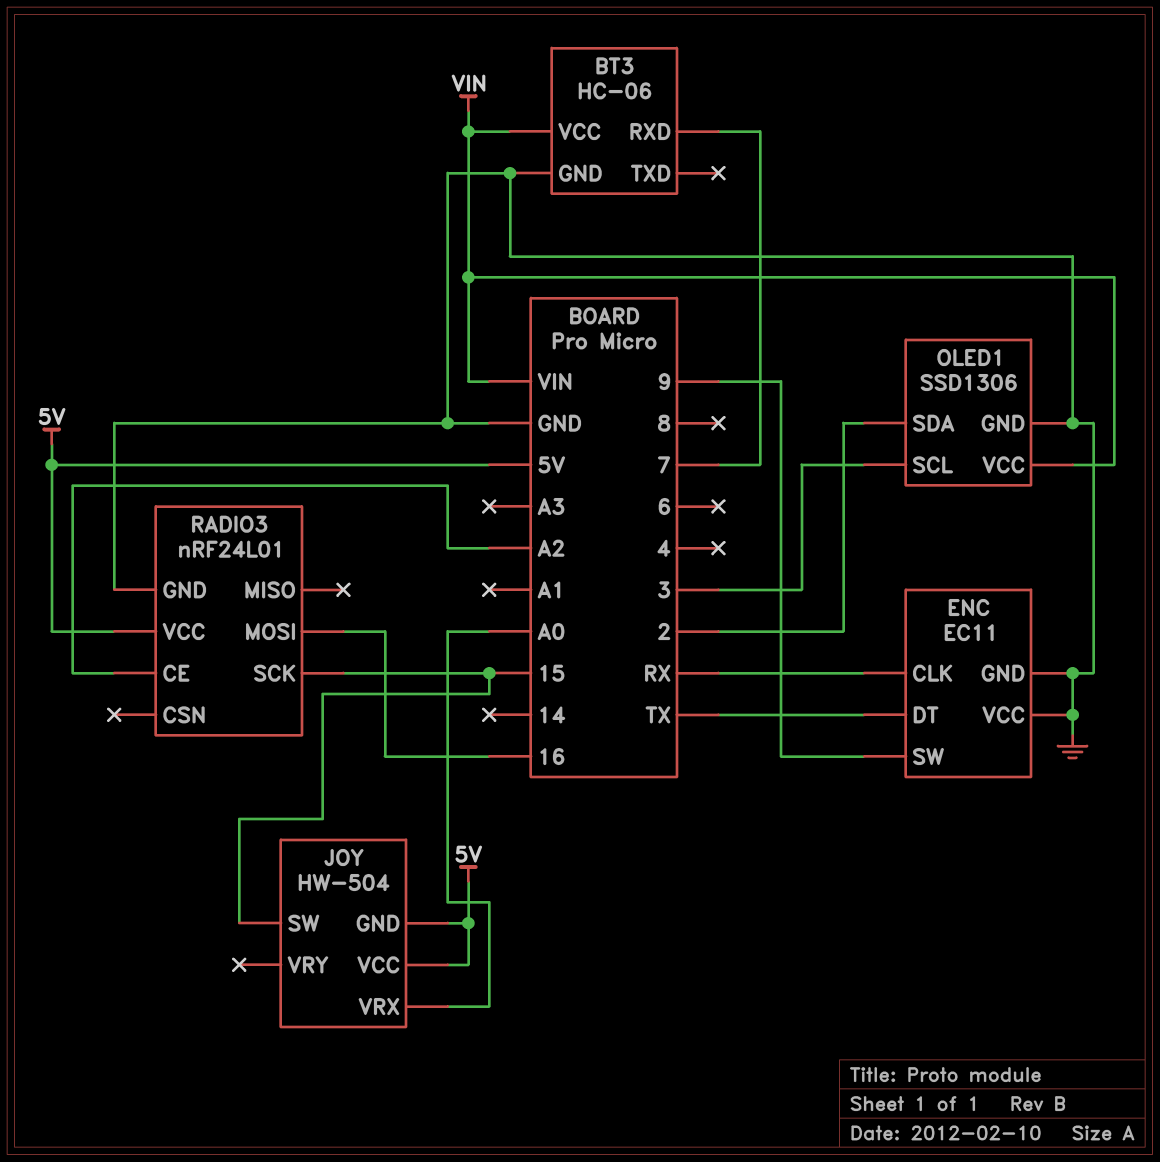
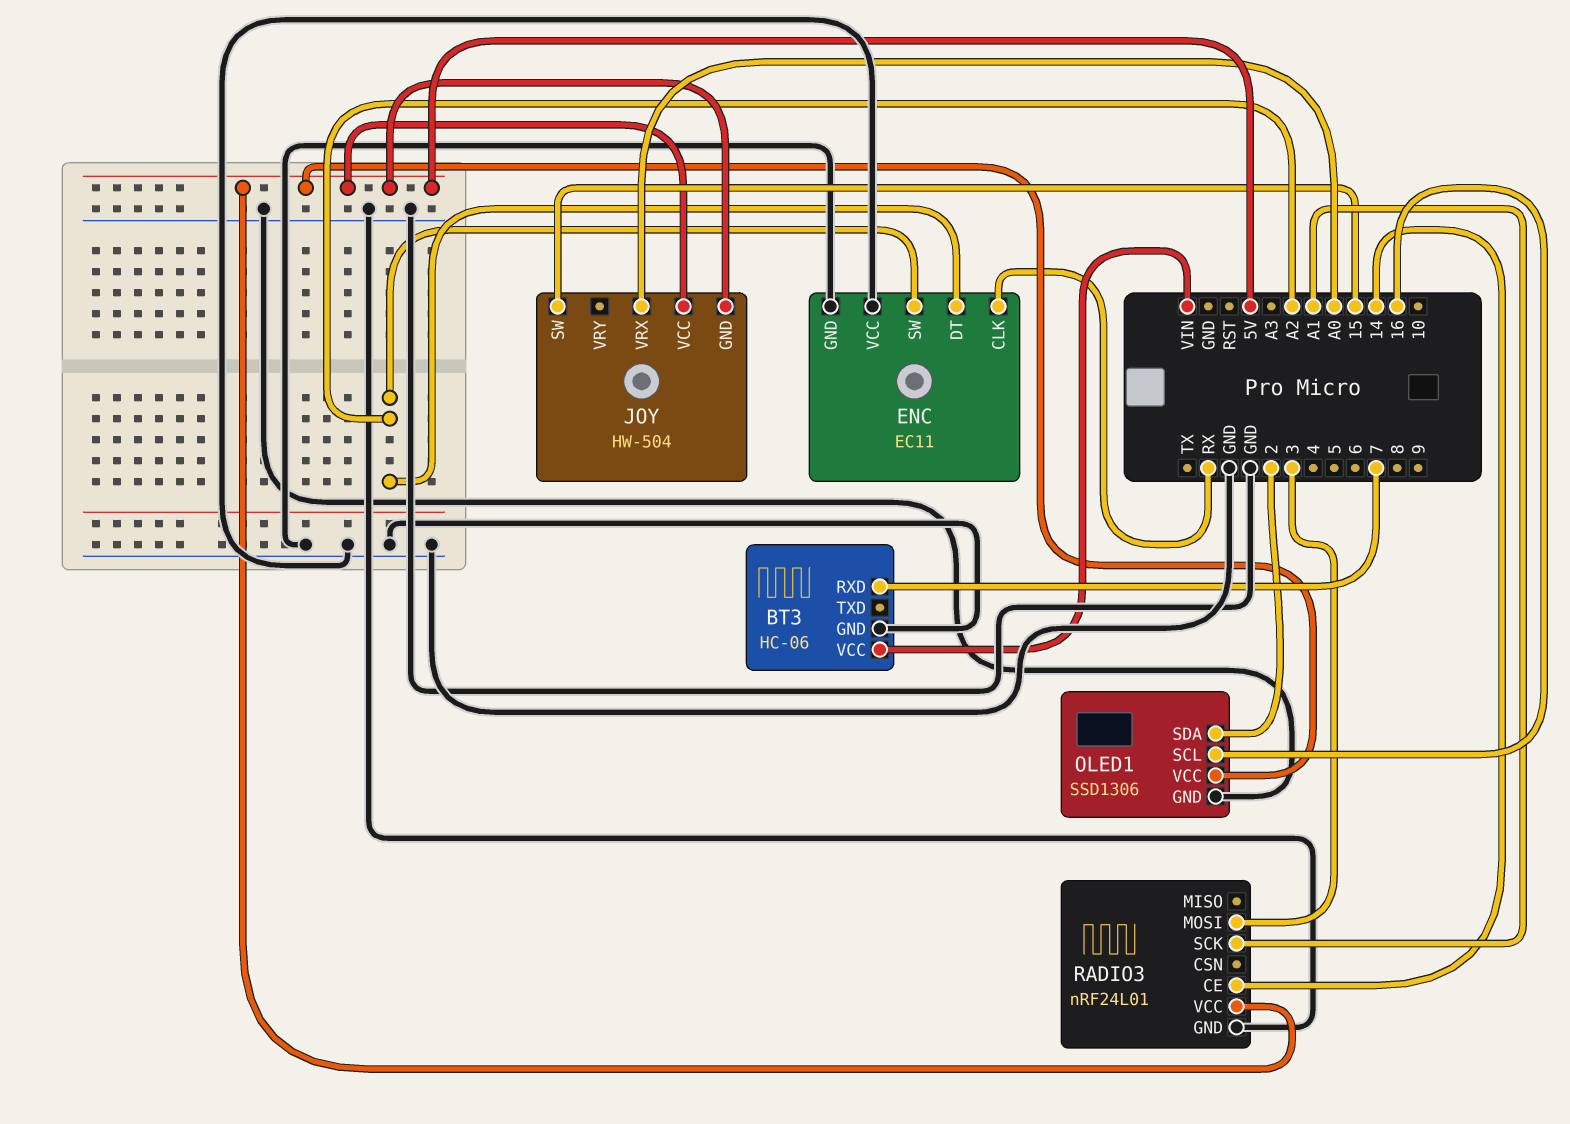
ENC pin DT: TX -> A2
ENC pin SW: 9 -> A2
OLED1 pin SCL: 3 -> 16
OLED1 pin VCC: VIN -> 5V
RADIO3 pin CE: A2 -> 14
RADIO3 pin MOSI: 16 -> 3
RADIO3 pin SCK: 15 -> A1

